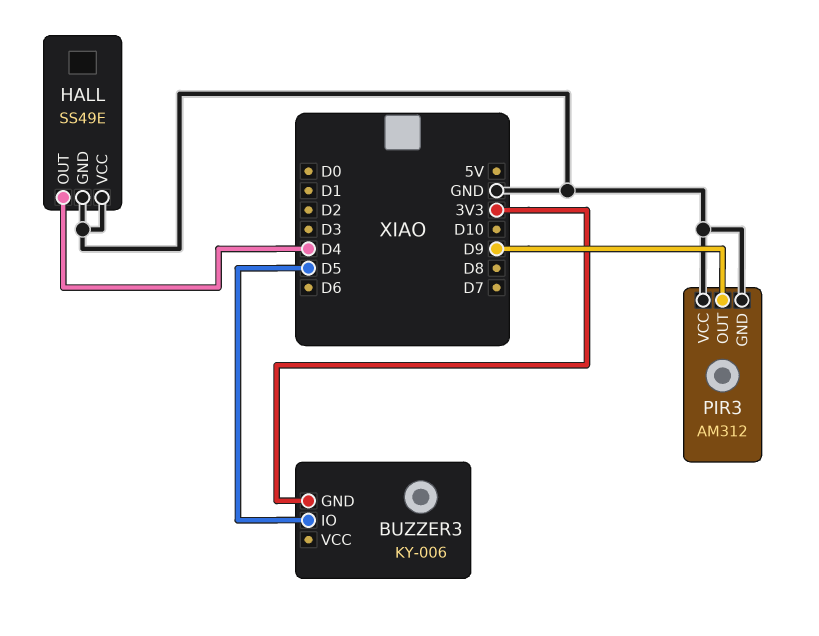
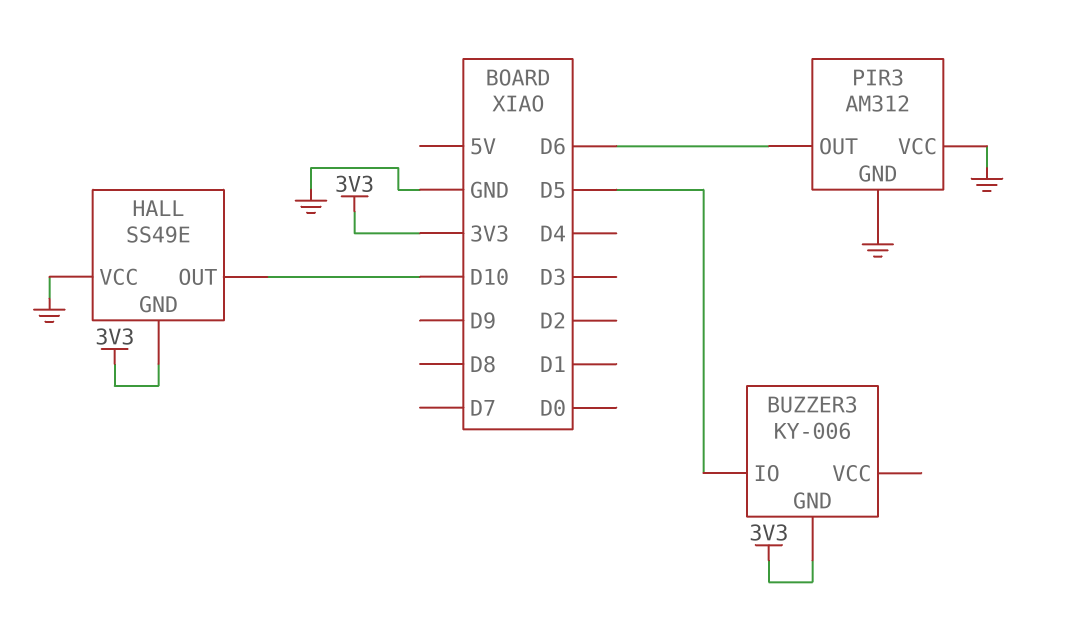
HALL pin GND: GND -> 3V3
HALL pin OUT: D4 -> D10
PIR3 pin OUT: D9 -> D6

